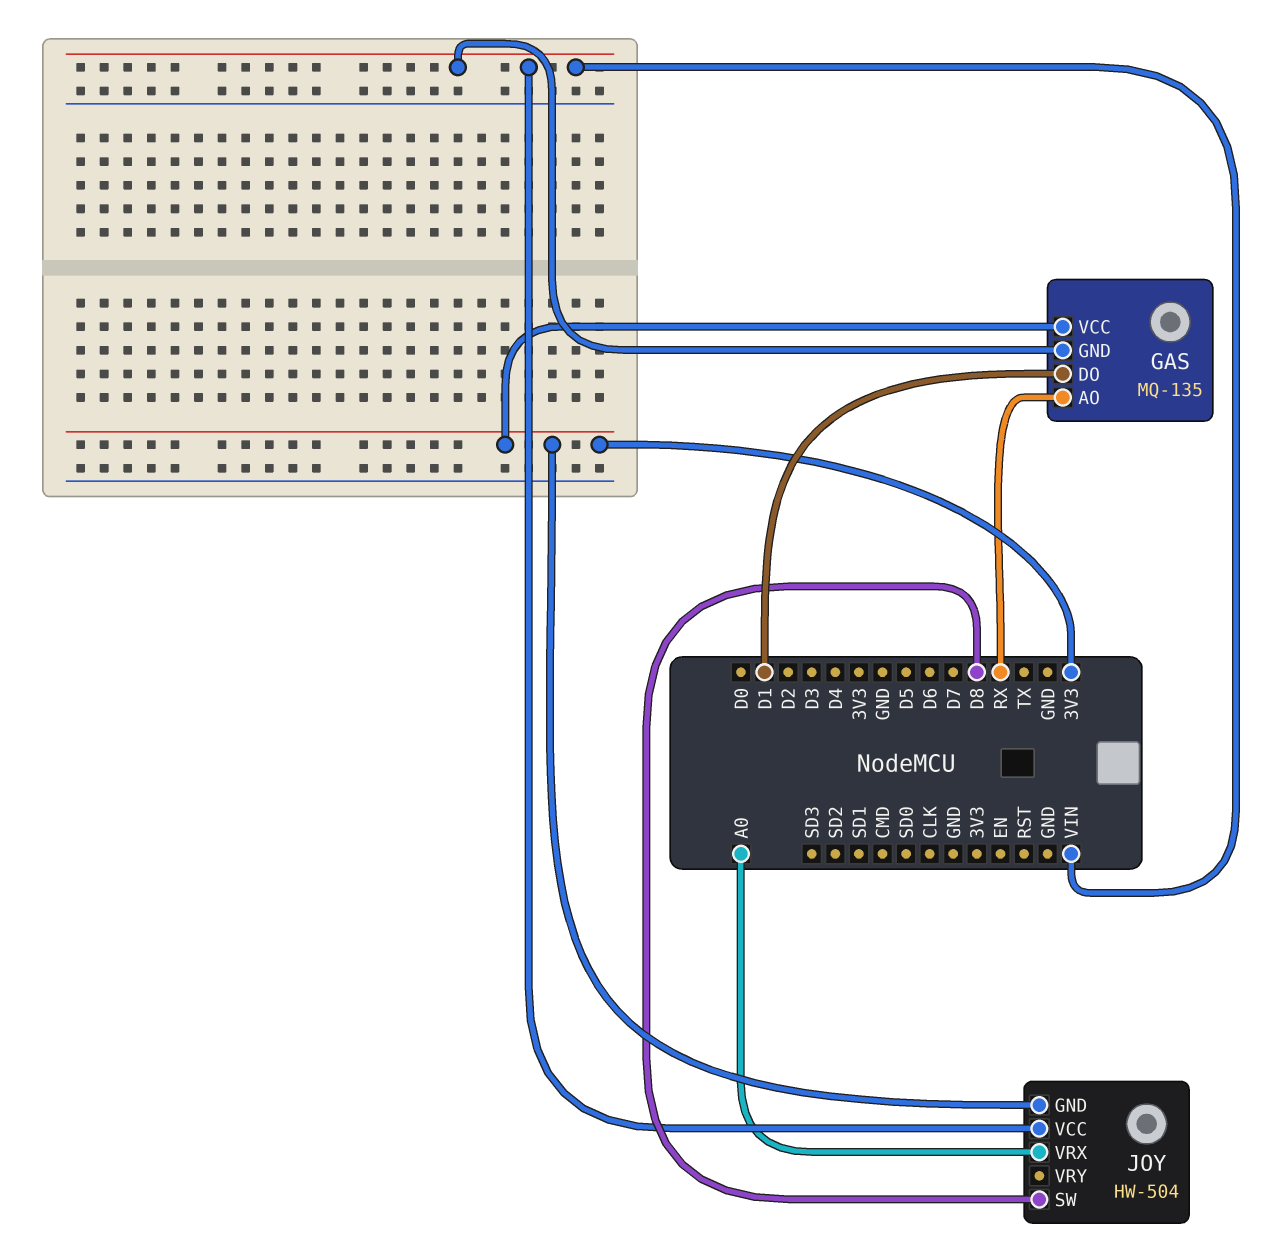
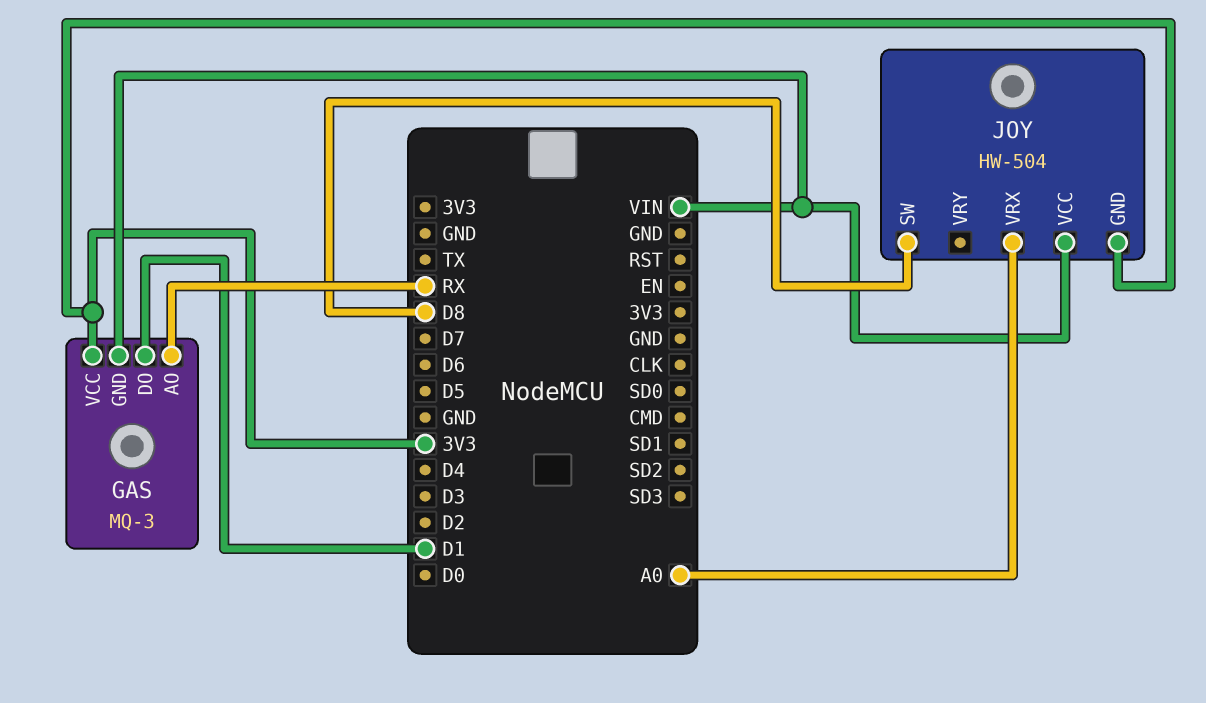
GAS: MQ-135 -> MQ-3

